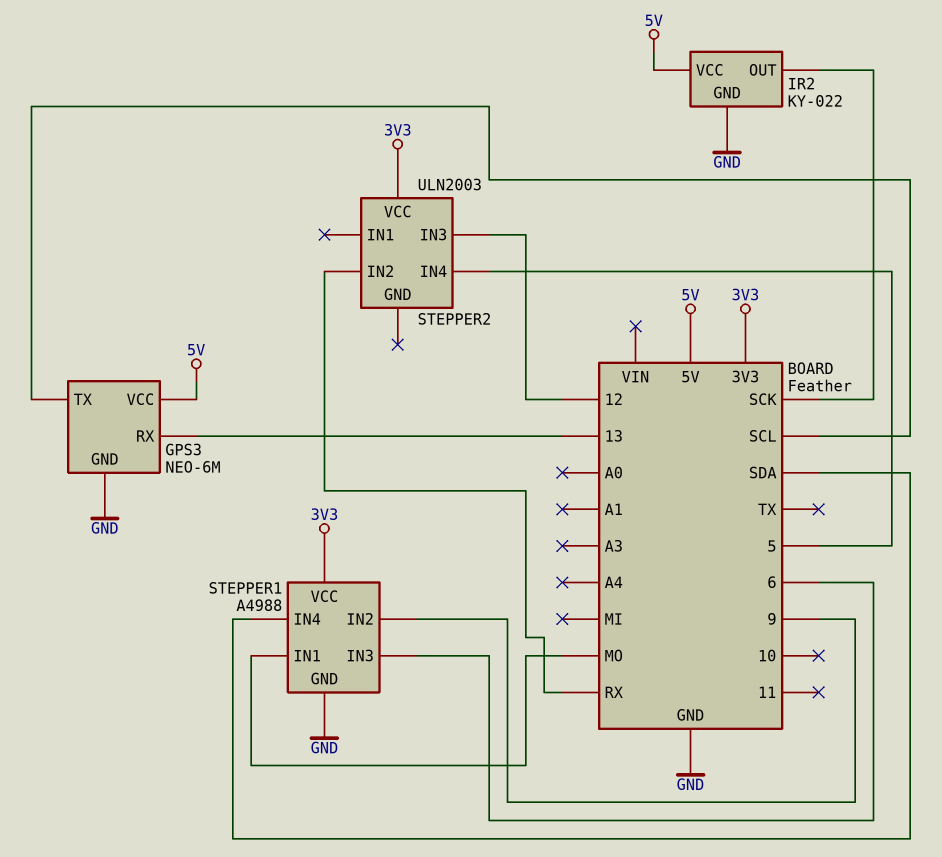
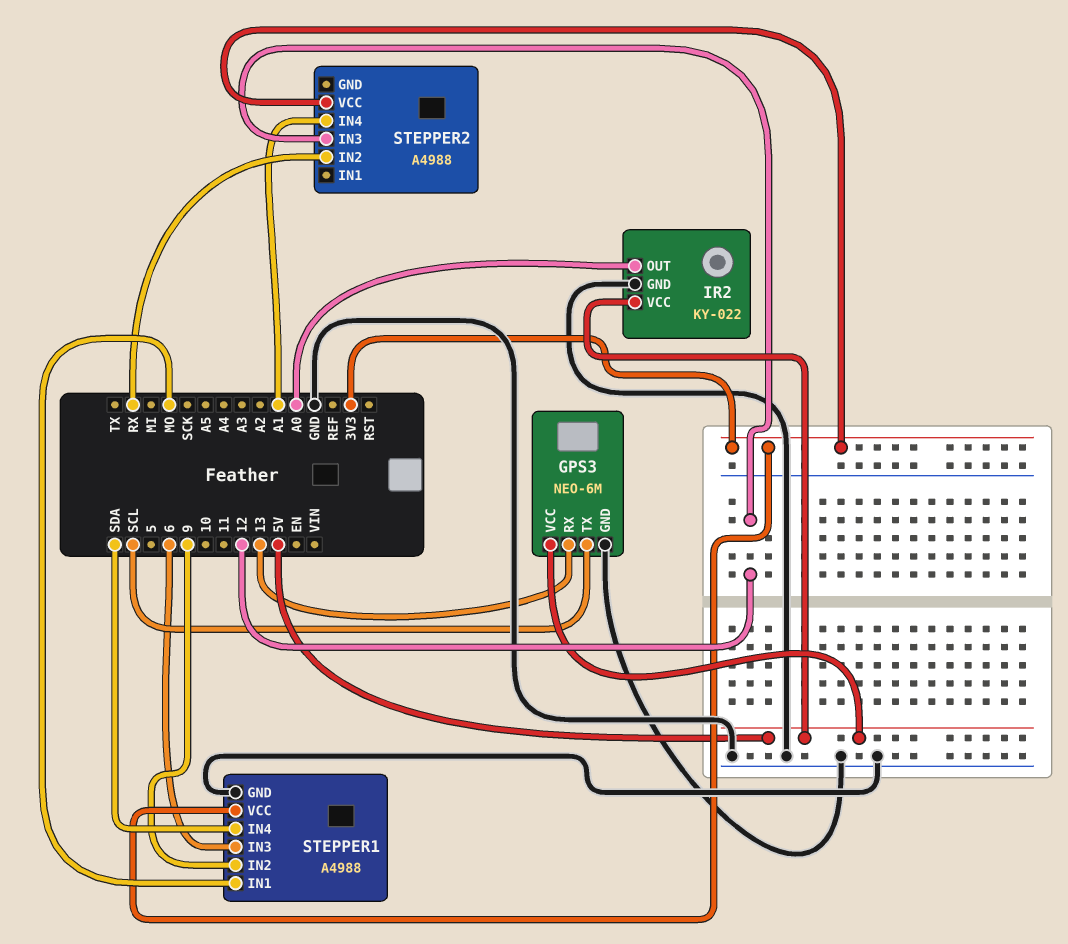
IR2 pin OUT: SCK -> A0
STEPPER2: ULN2003 -> A4988
STEPPER2 pin IN4: 5 -> A1

